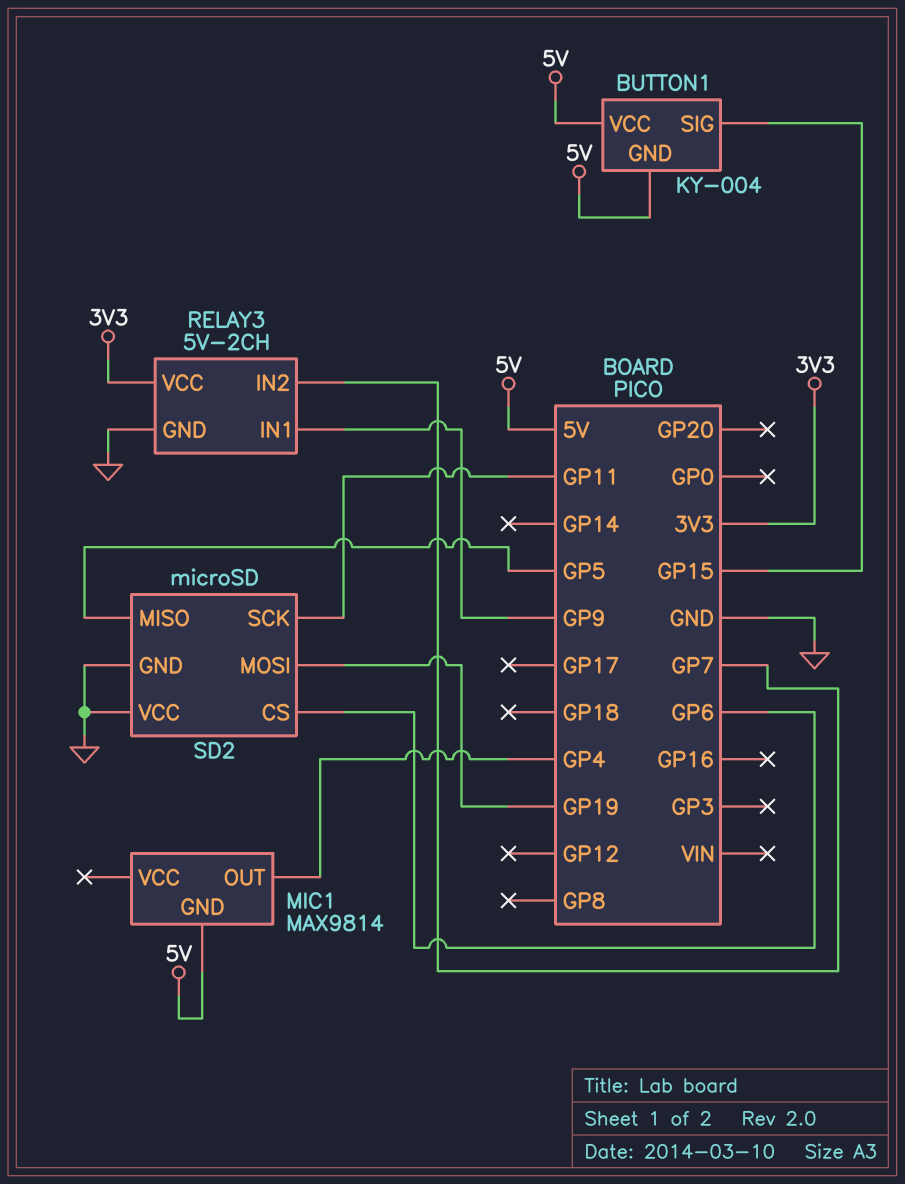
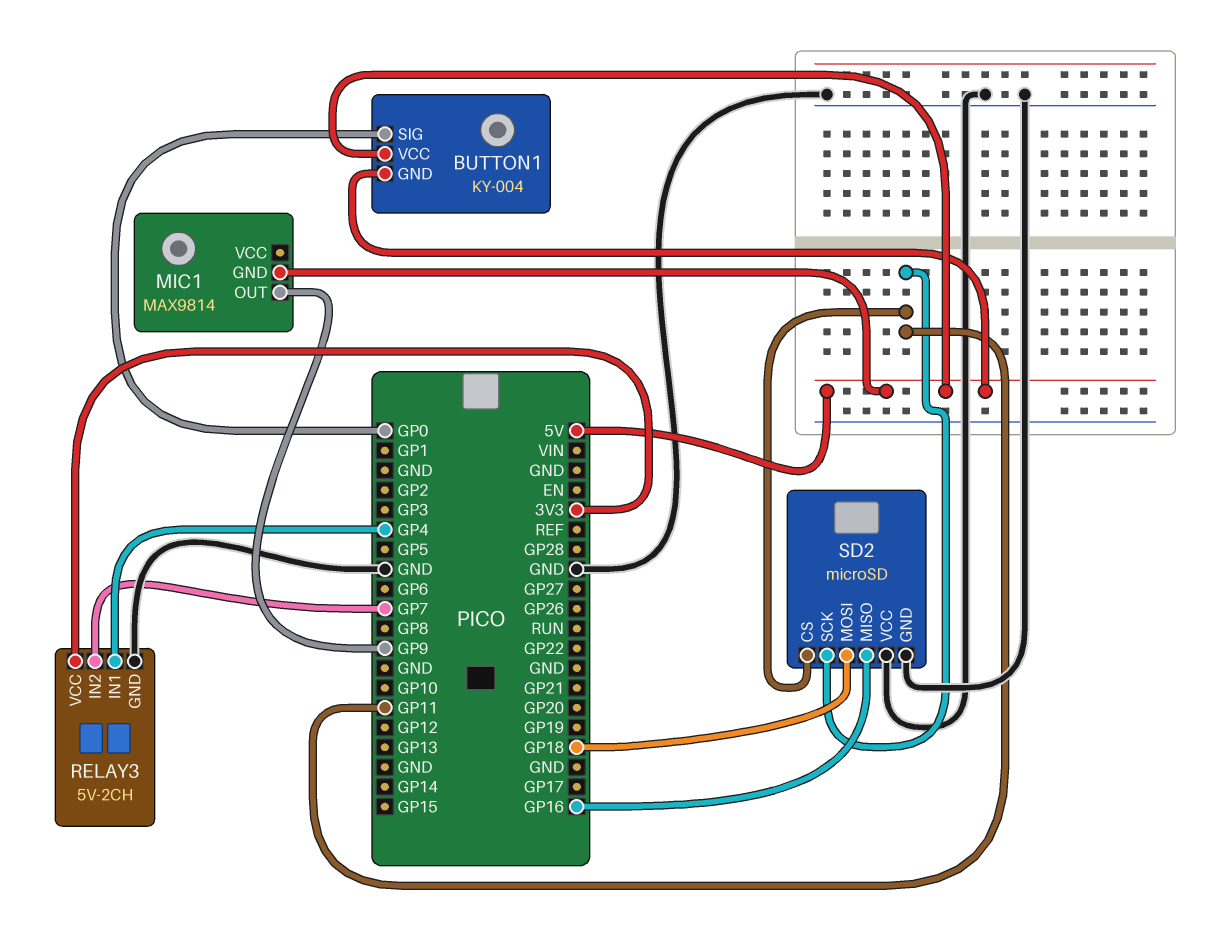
BUTTON1 pin SIG: GP15 -> GP0
MIC1 pin OUT: GP4 -> GP9
RELAY3 pin IN1: GP9 -> GP4
SD2 pin CS: GP6 -> GP11
SD2 pin MISO: GP5 -> GP16
SD2 pin MOSI: GP19 -> GP18

